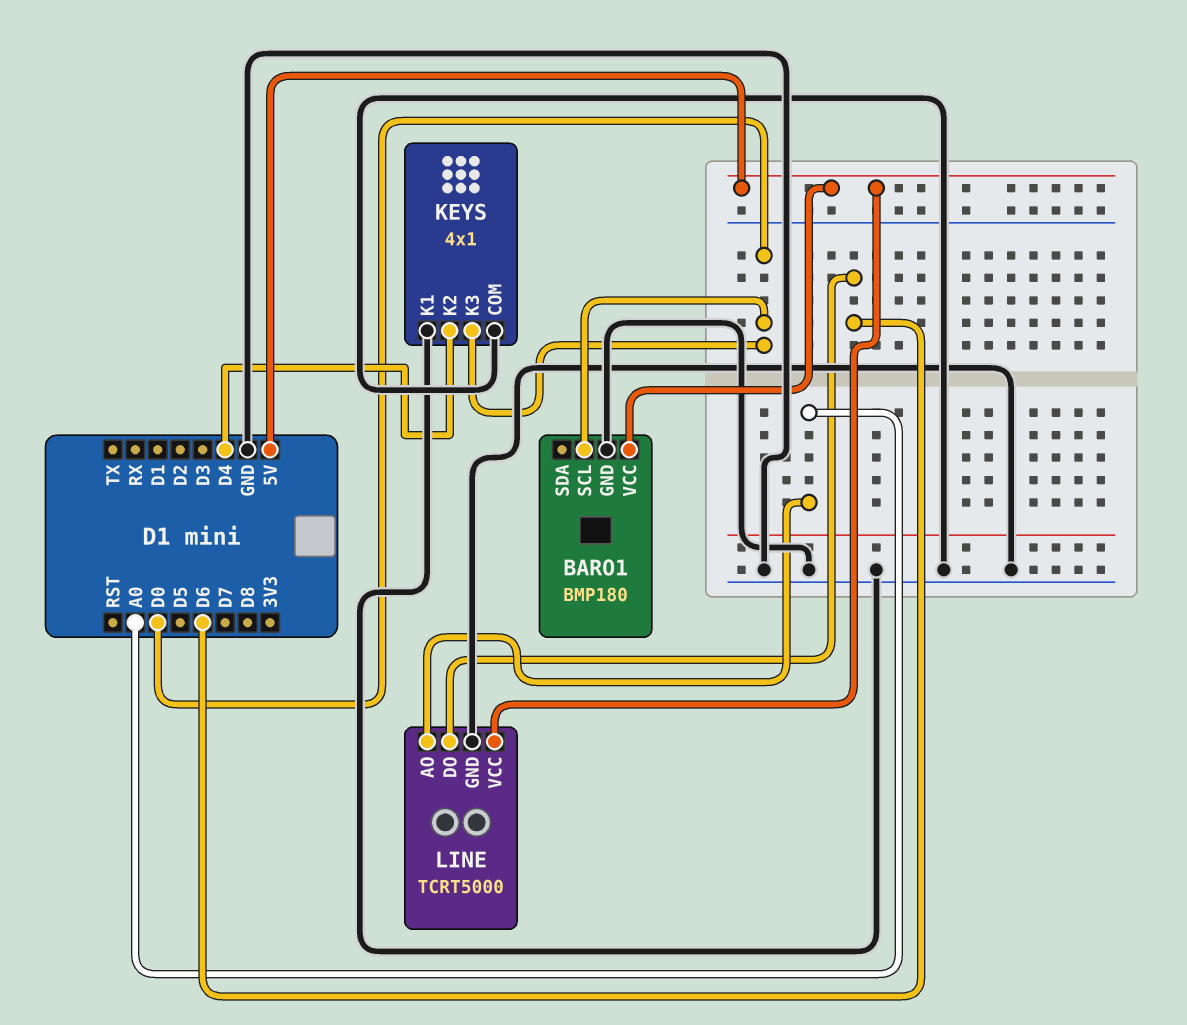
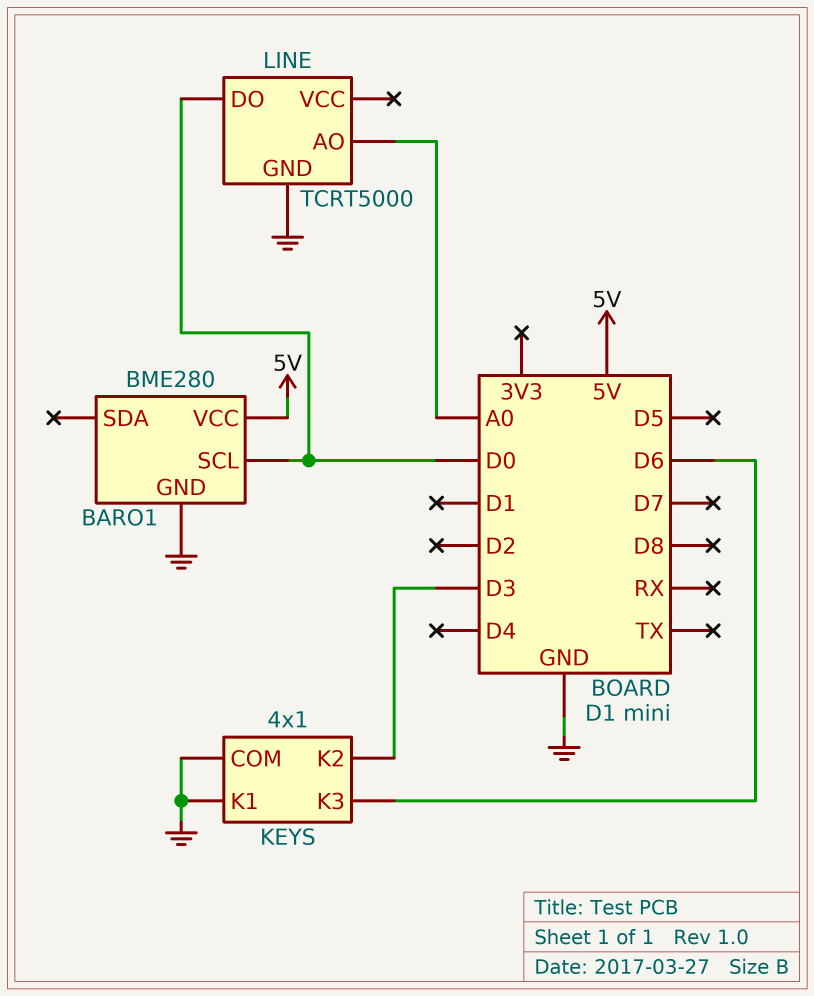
BARO1: BMP180 -> BME280
KEYS pin K2: D4 -> D3
KEYS pin K3: D0 -> D6
LINE pin DO: D6 -> D0
LINE pin VCC: 5V -> none

